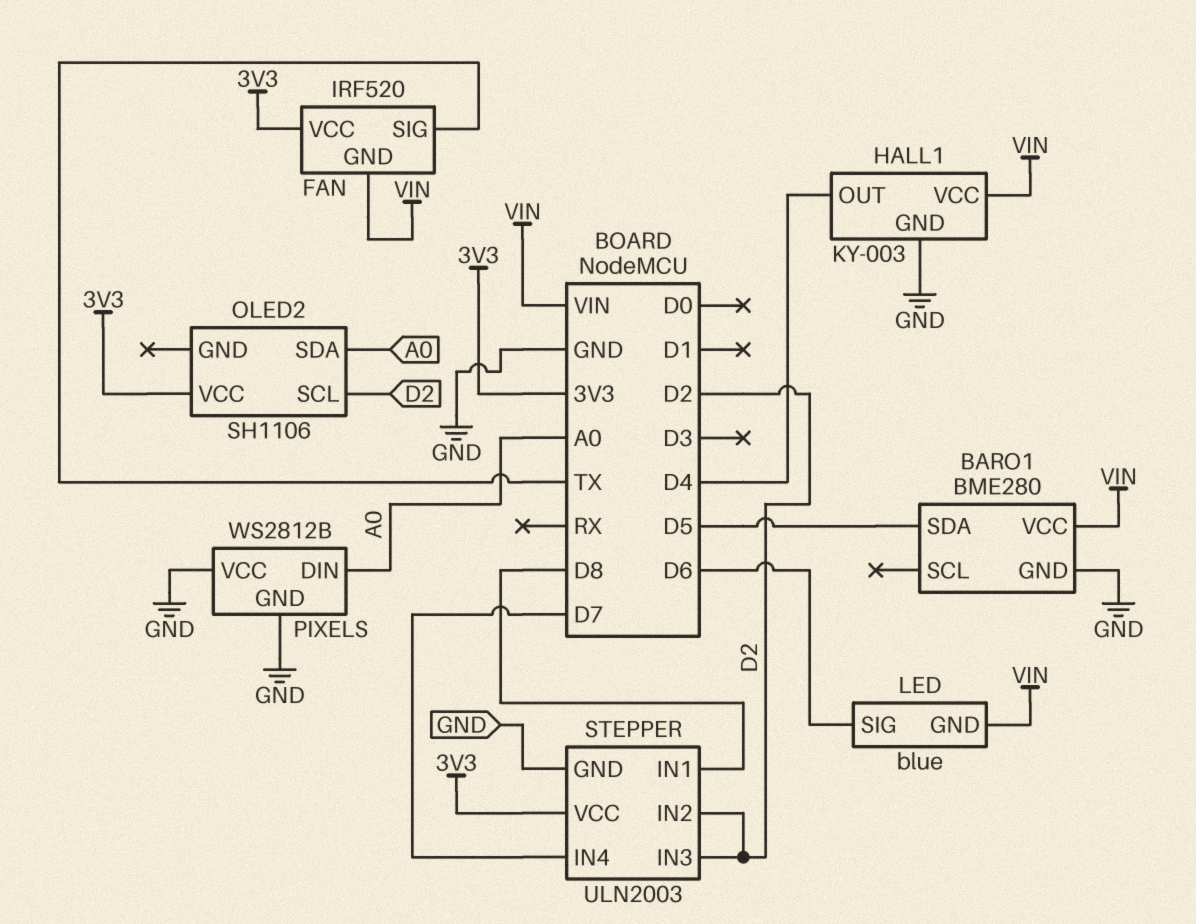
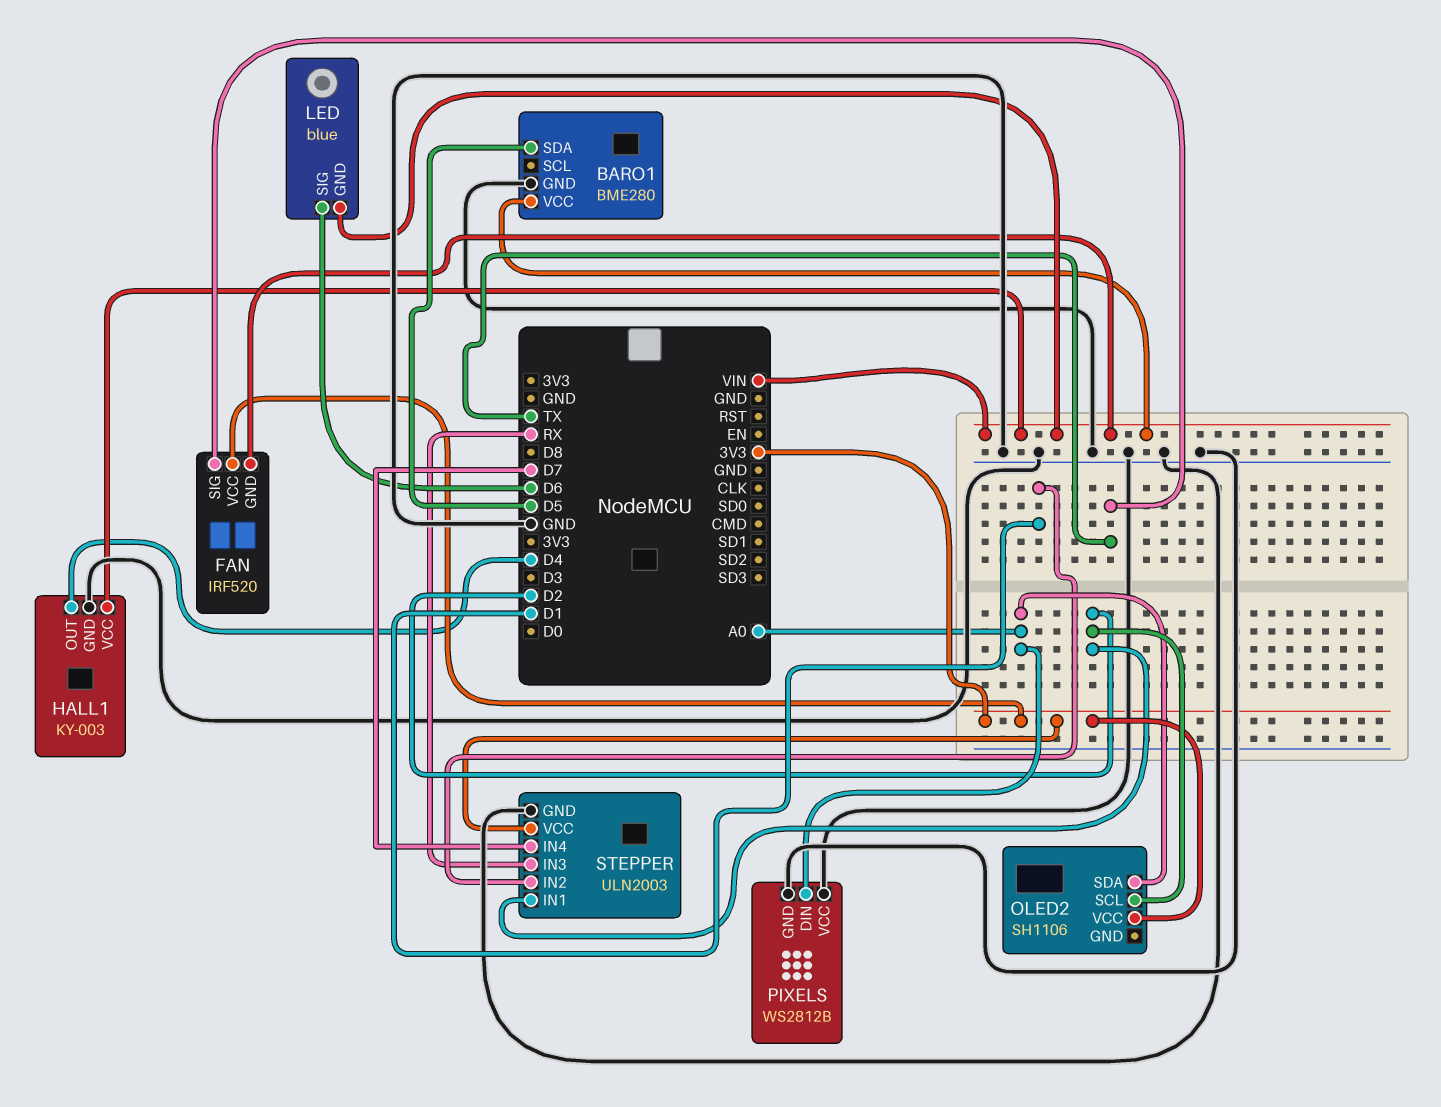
STEPPER pin IN1: D8 -> D2
STEPPER pin IN2: D2 -> D1
STEPPER pin IN3: D2 -> RX

